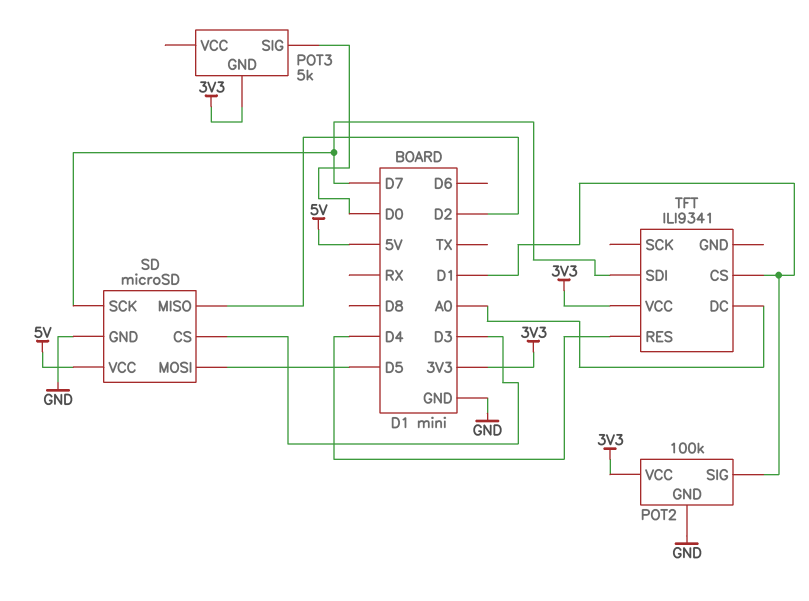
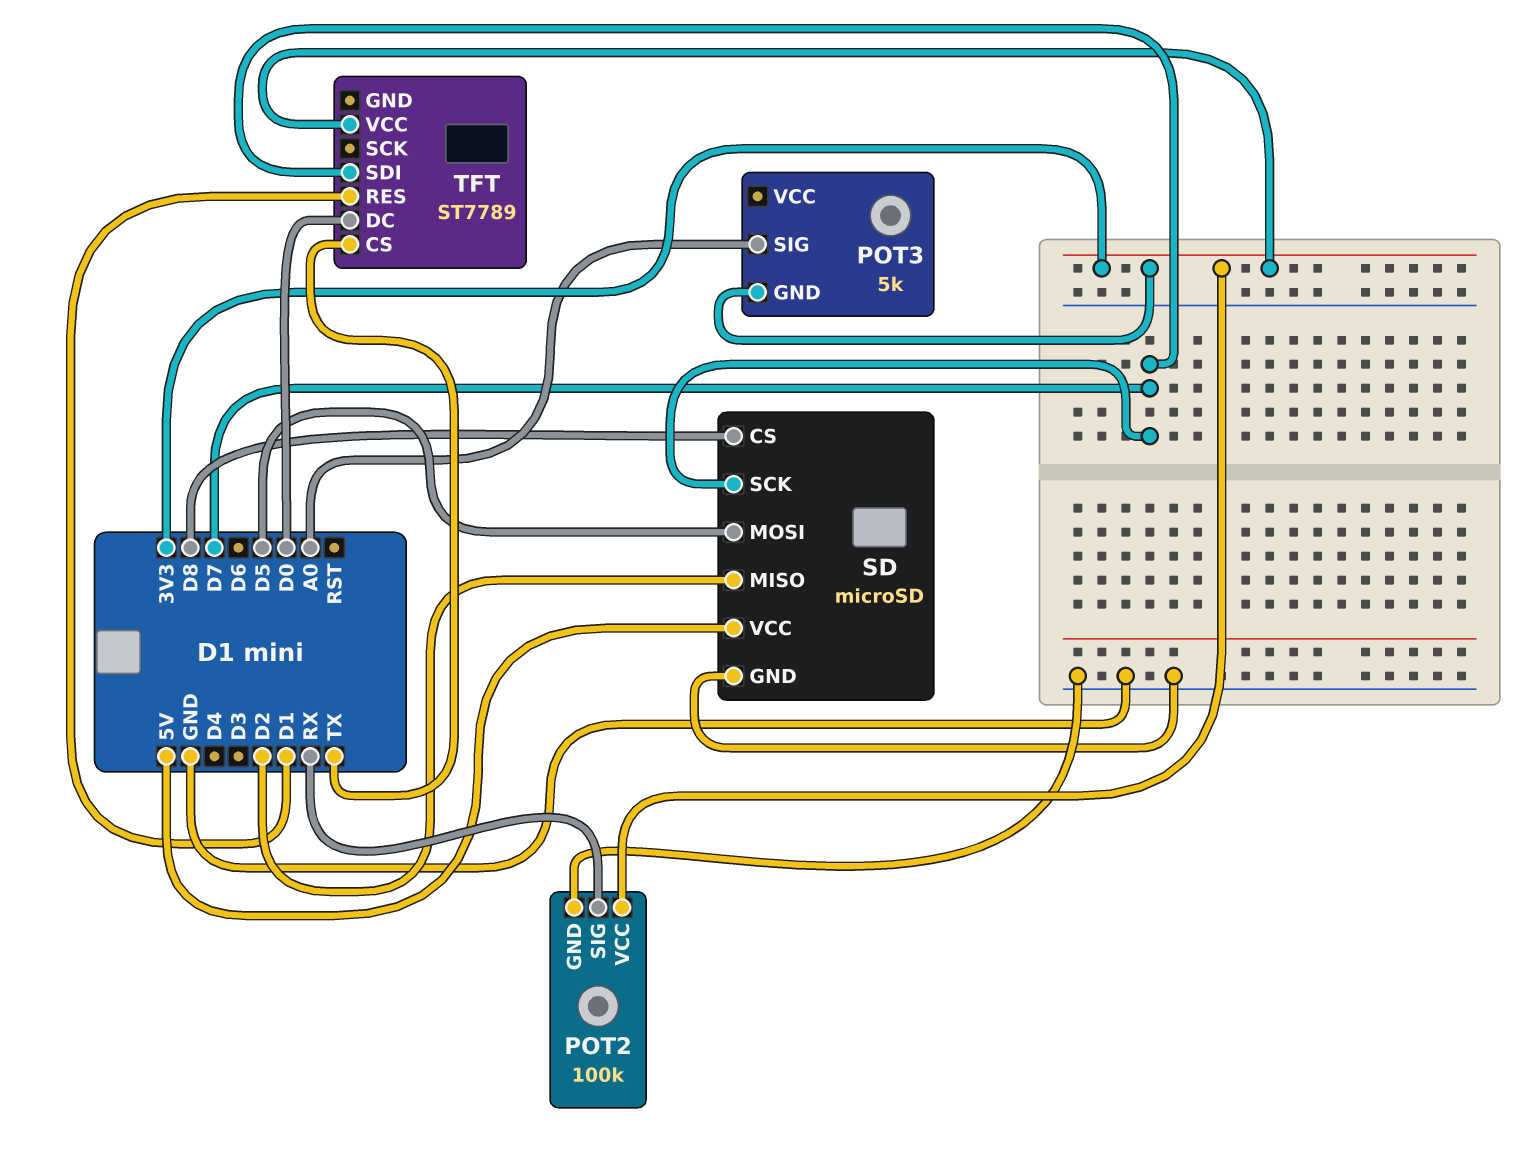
POT2 pin SIG: D1 -> RX
POT3 pin SIG: D0 -> A0
SD pin CS: D3 -> D8
TFT: ILI9341 -> ST7789
TFT pin CS: D1 -> TX
TFT pin DC: A0 -> D0
TFT pin RES: D4 -> D1

